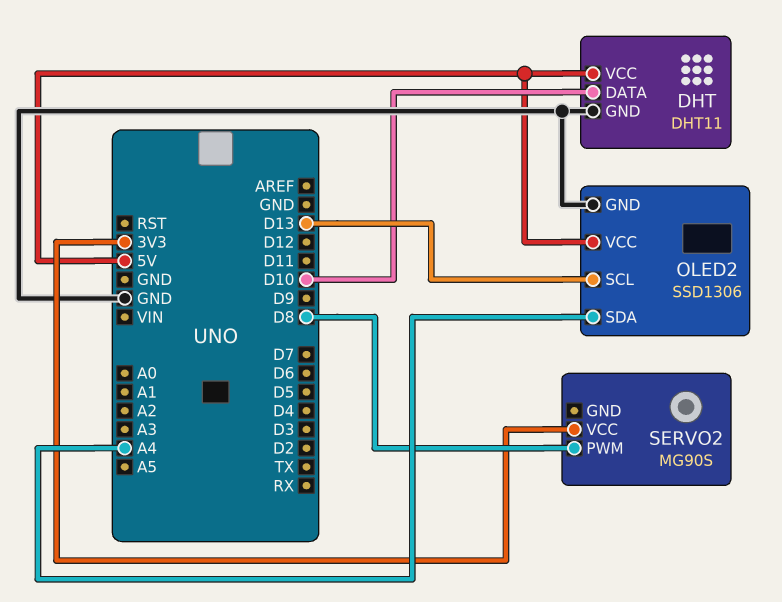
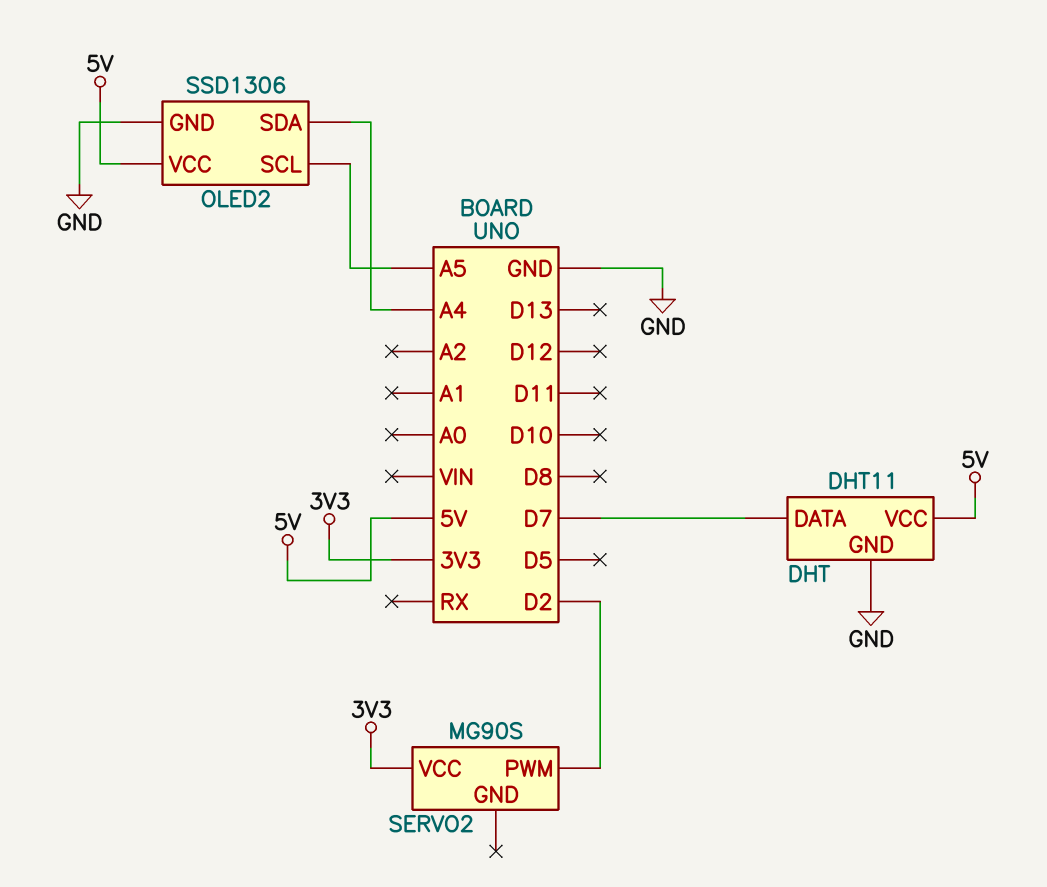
DHT pin DATA: D10 -> D7
OLED2 pin SCL: D13 -> A5
SERVO2 pin PWM: D8 -> D2

